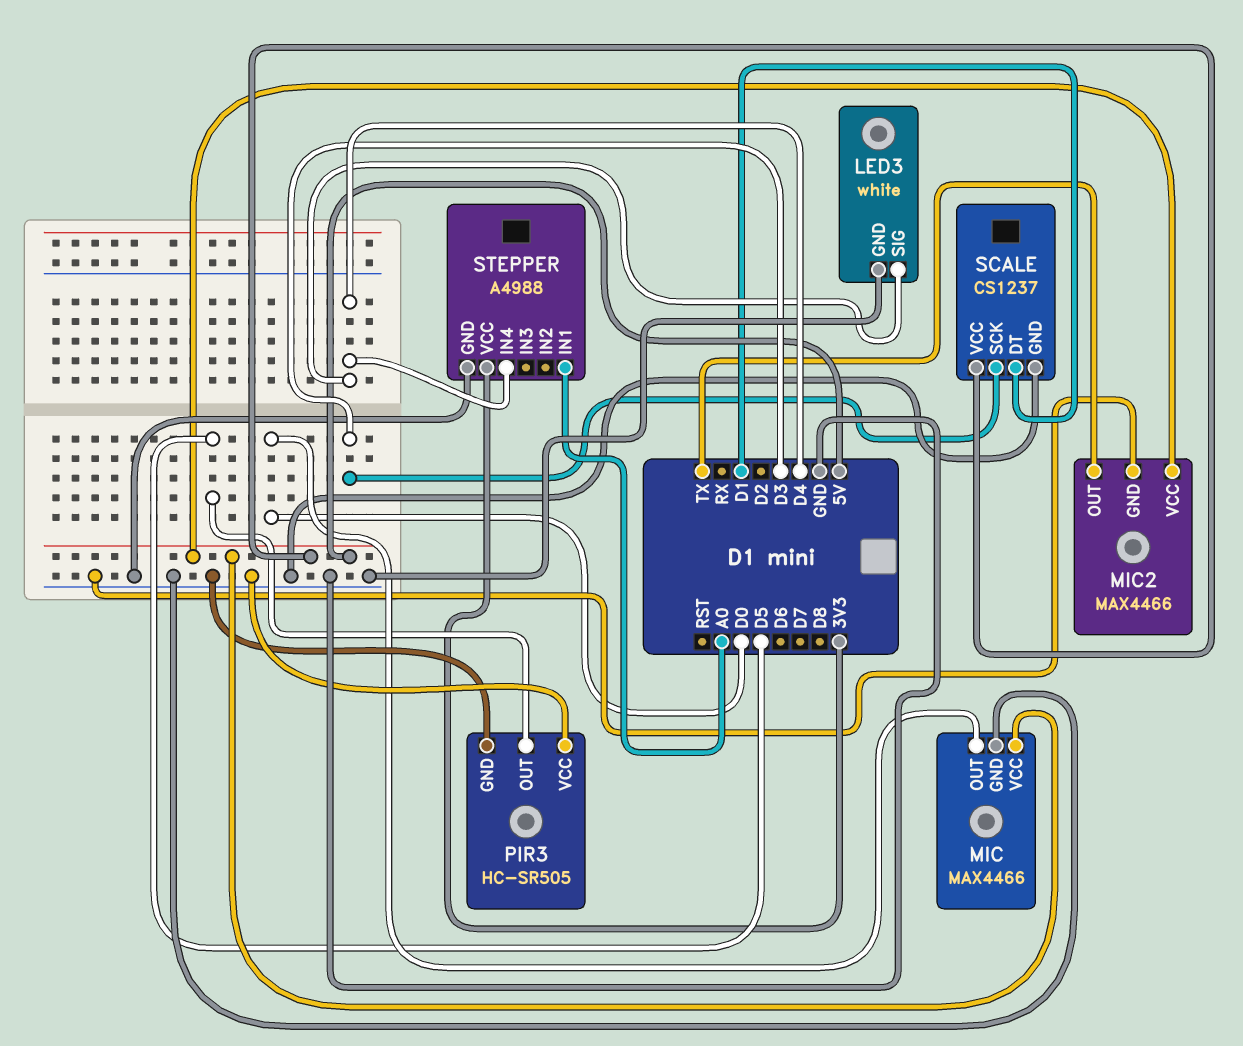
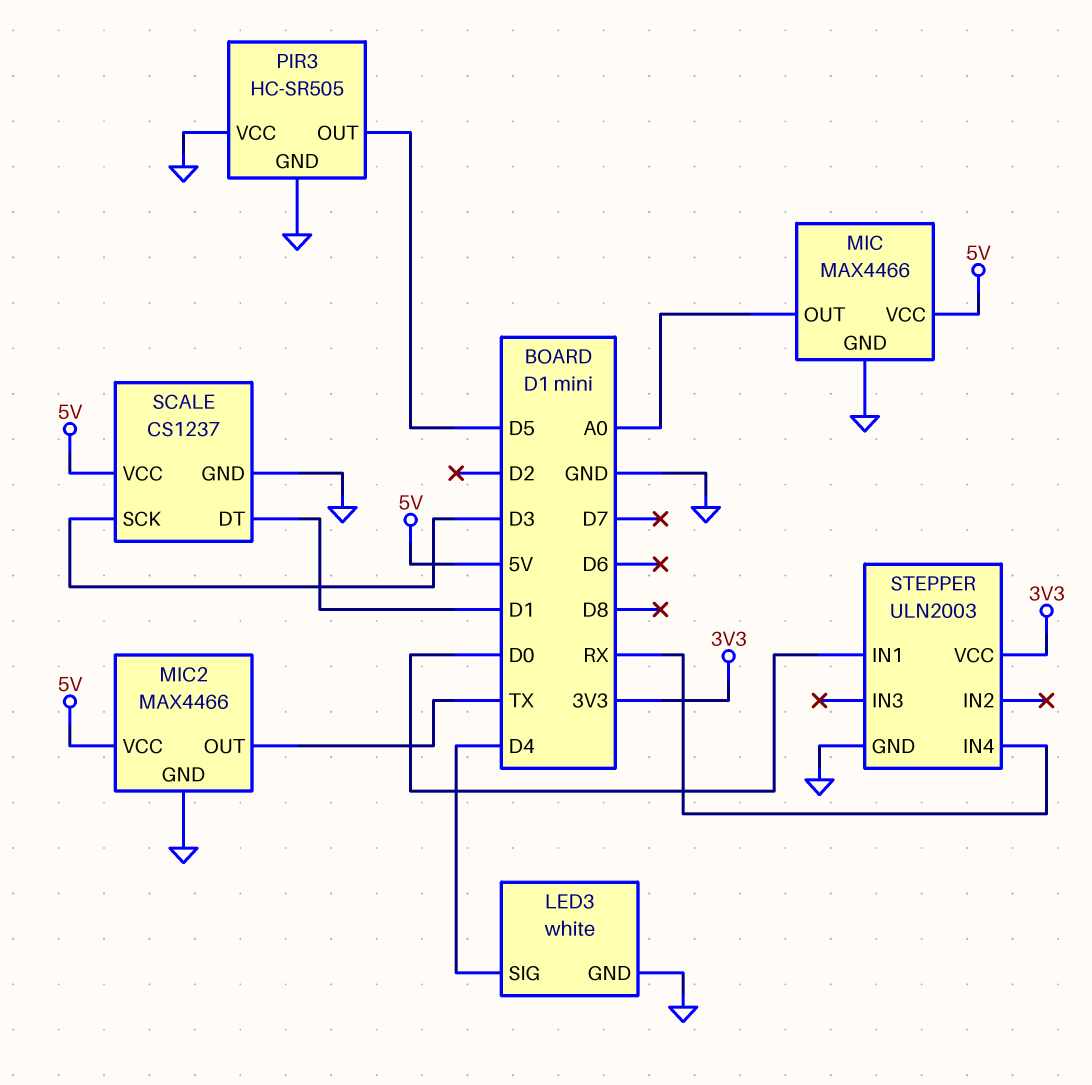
MIC pin OUT: D0 -> A0
STEPPER: A4988 -> ULN2003
STEPPER pin IN1: A0 -> D0
STEPPER pin IN4: D4 -> RX

